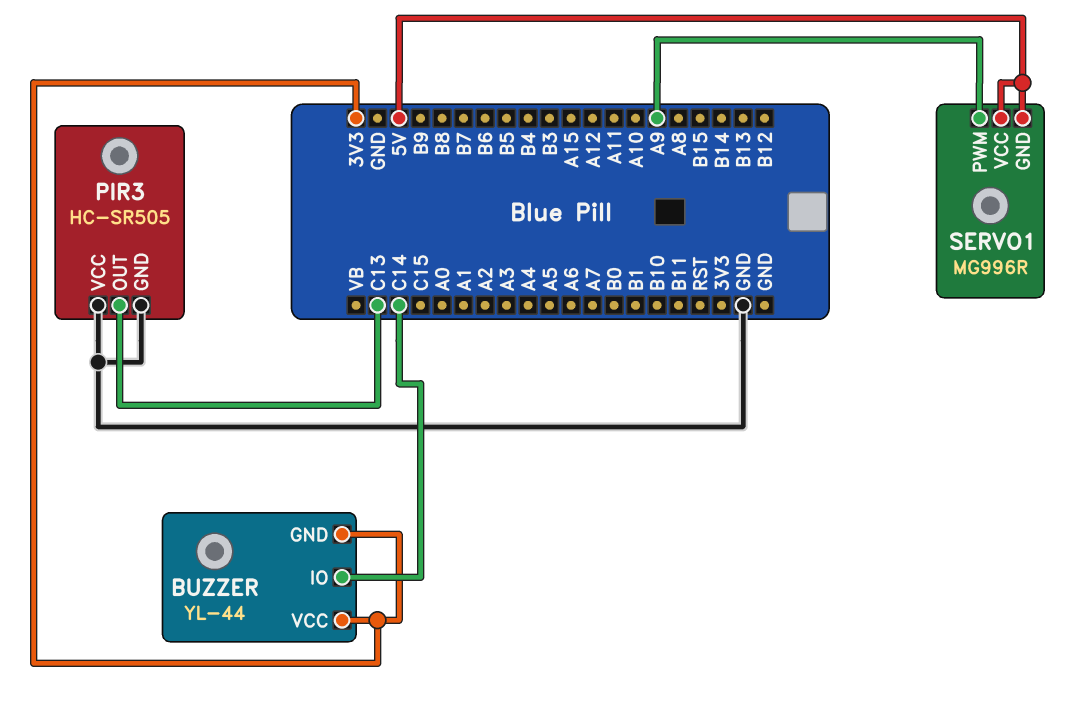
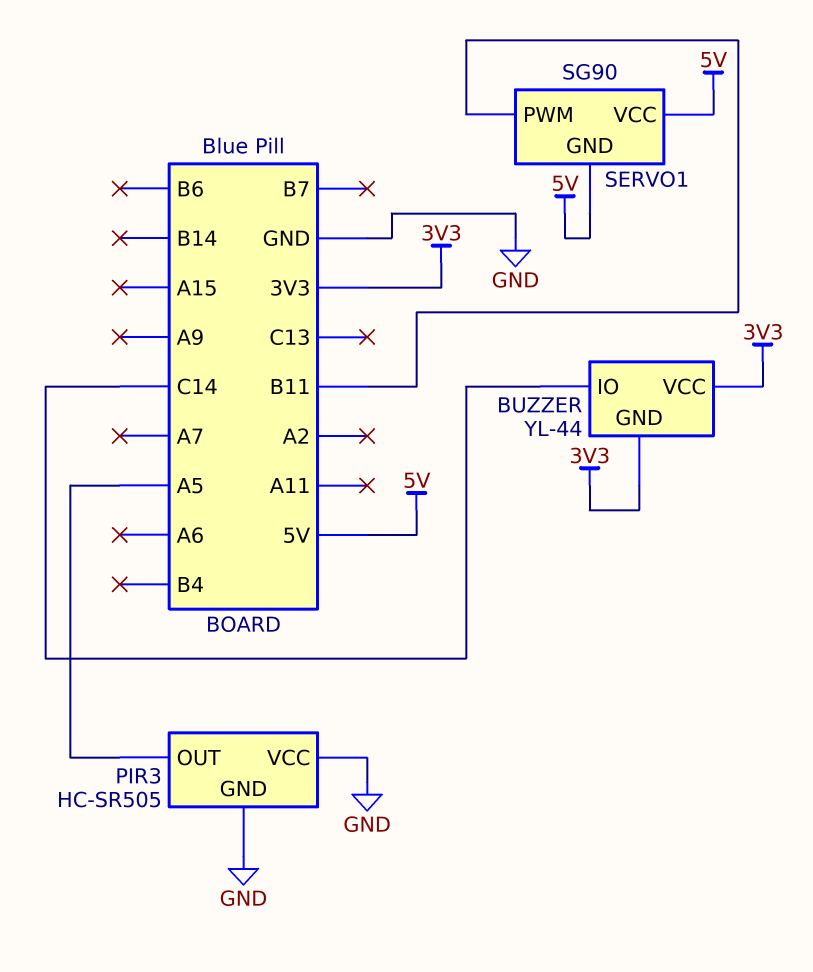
PIR3 pin OUT: C13 -> A5
SERVO1: MG996R -> SG90
SERVO1 pin PWM: A9 -> B11

